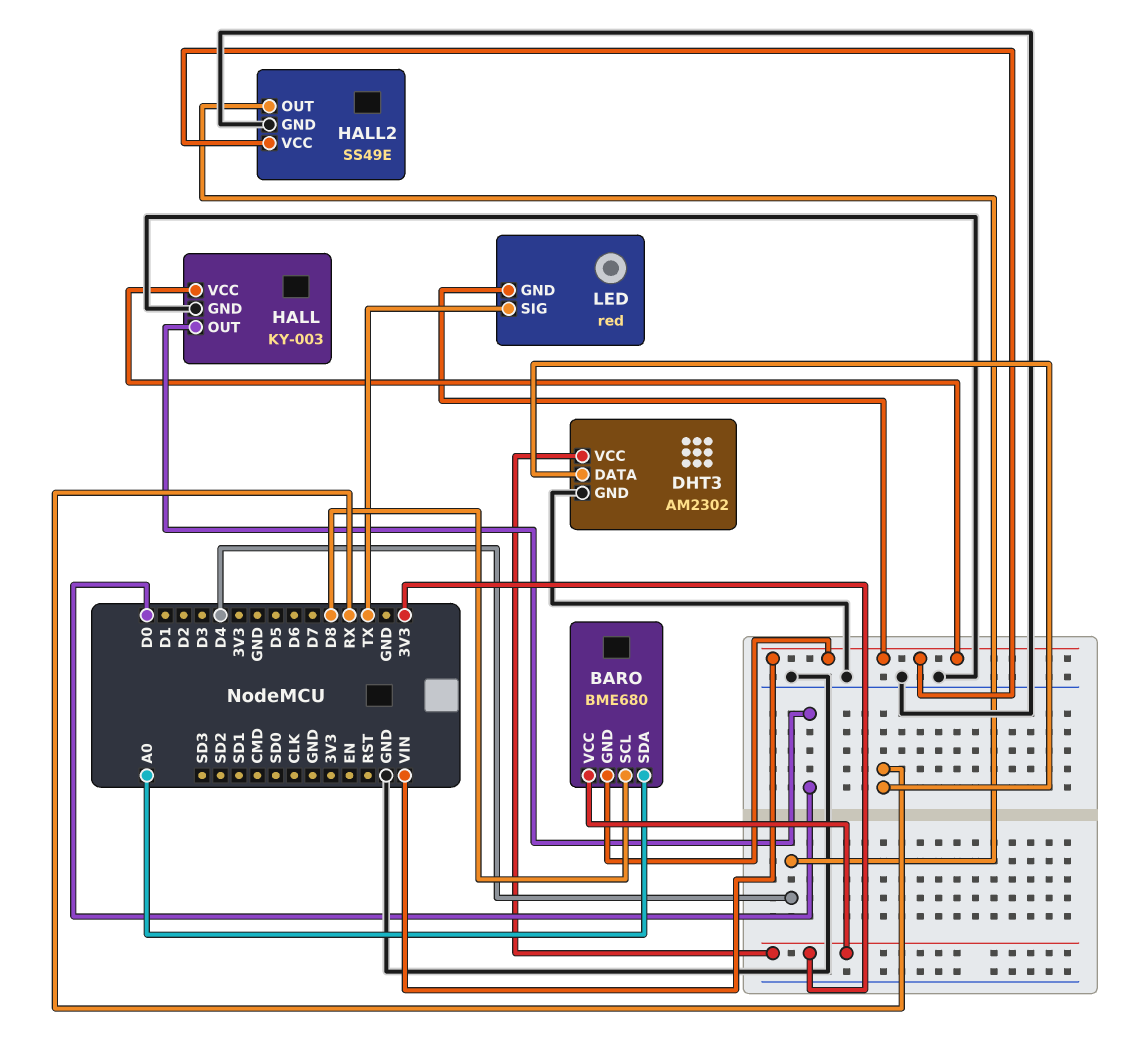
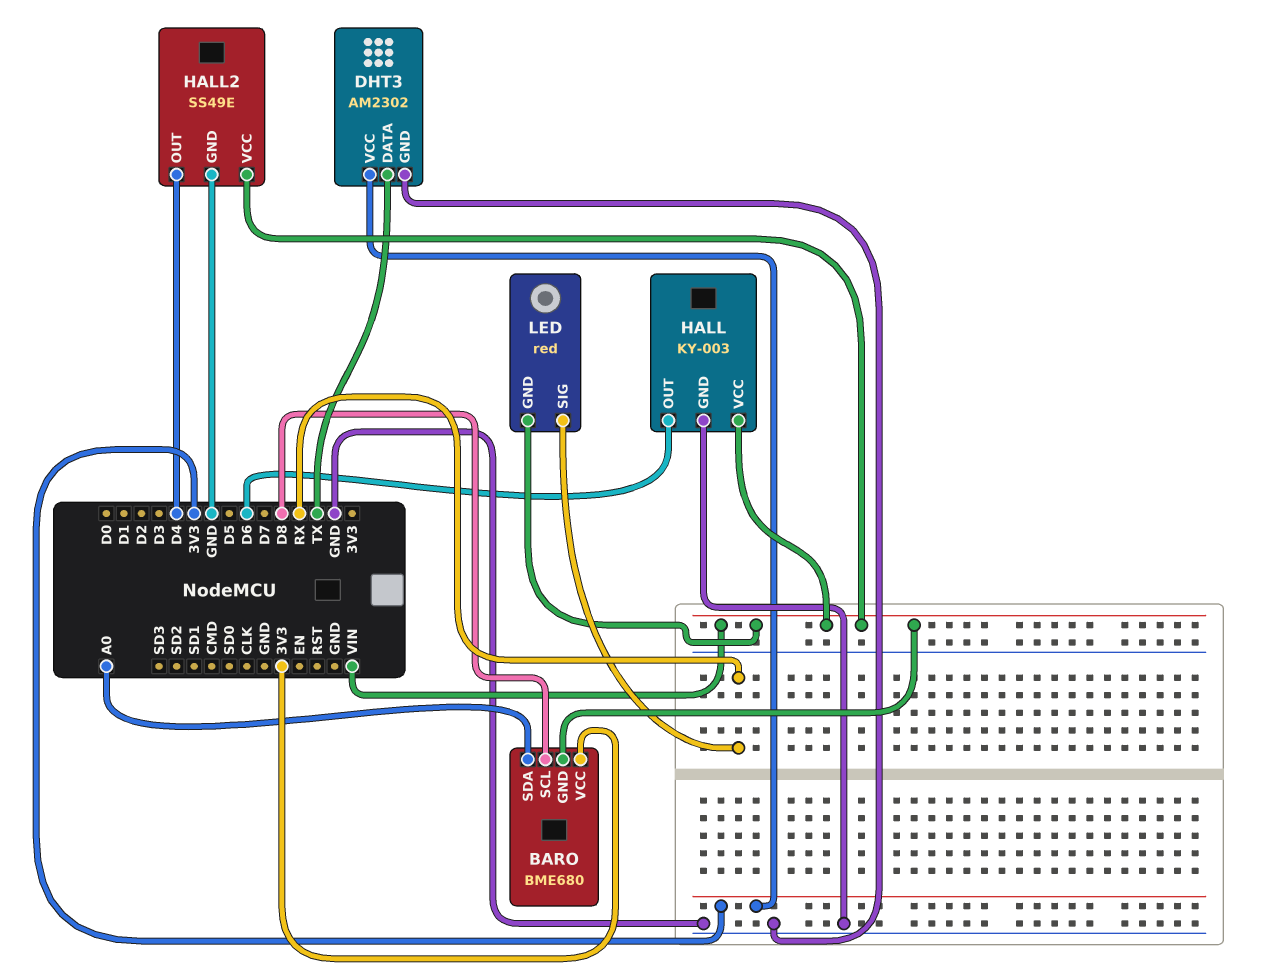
DHT3 pin DATA: RX -> TX
HALL pin OUT: D0 -> D6
LED pin SIG: TX -> RX

